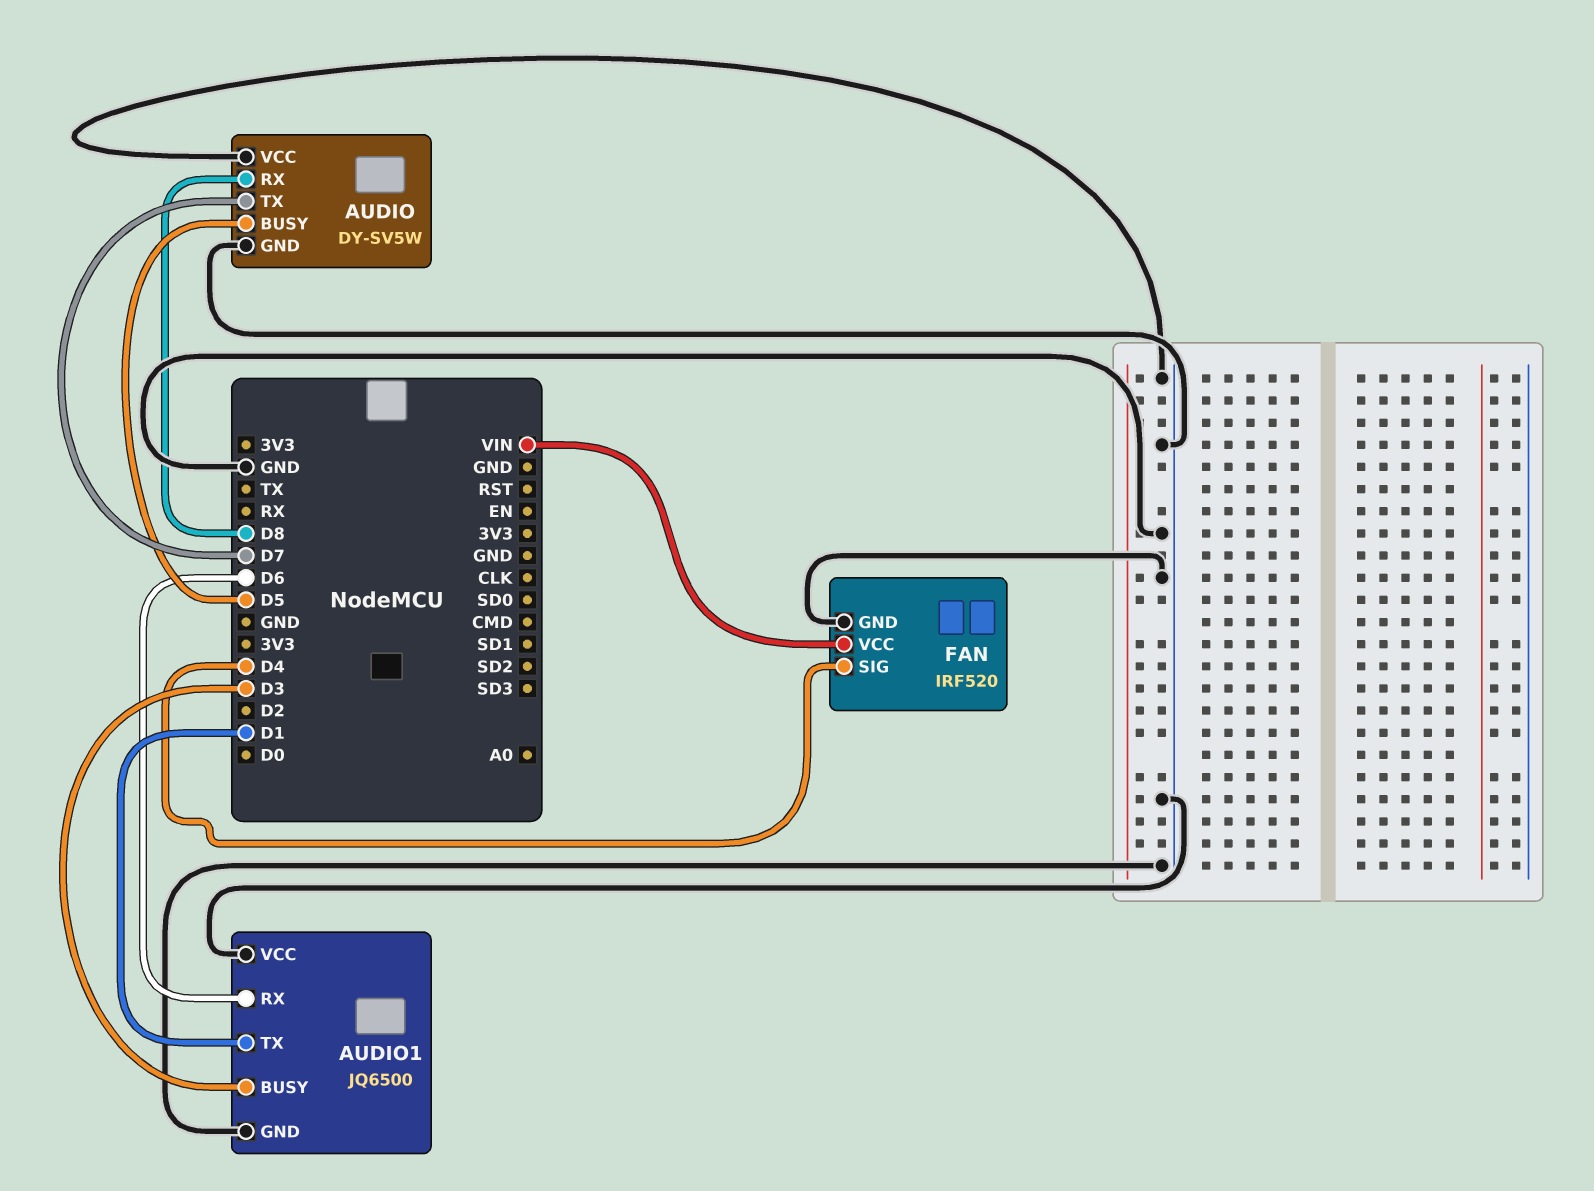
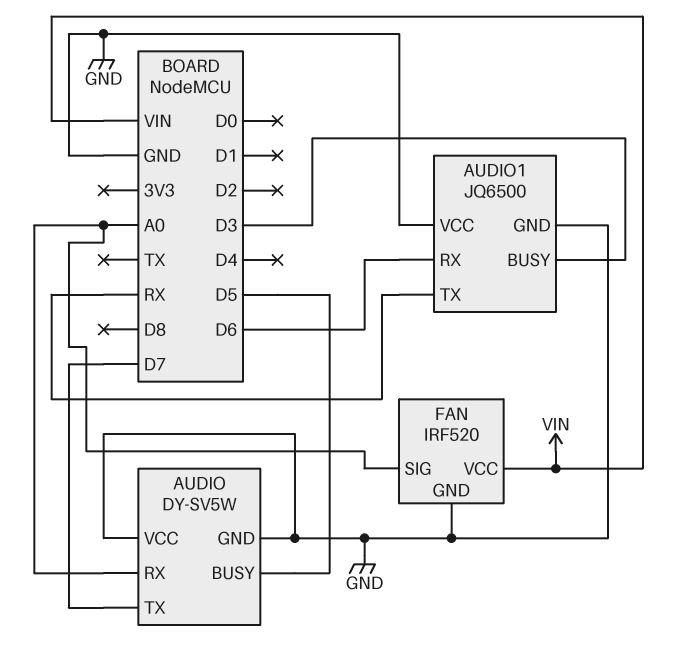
AUDIO pin RX: D8 -> A0
AUDIO1 pin TX: D1 -> RX
FAN pin SIG: D4 -> A0

